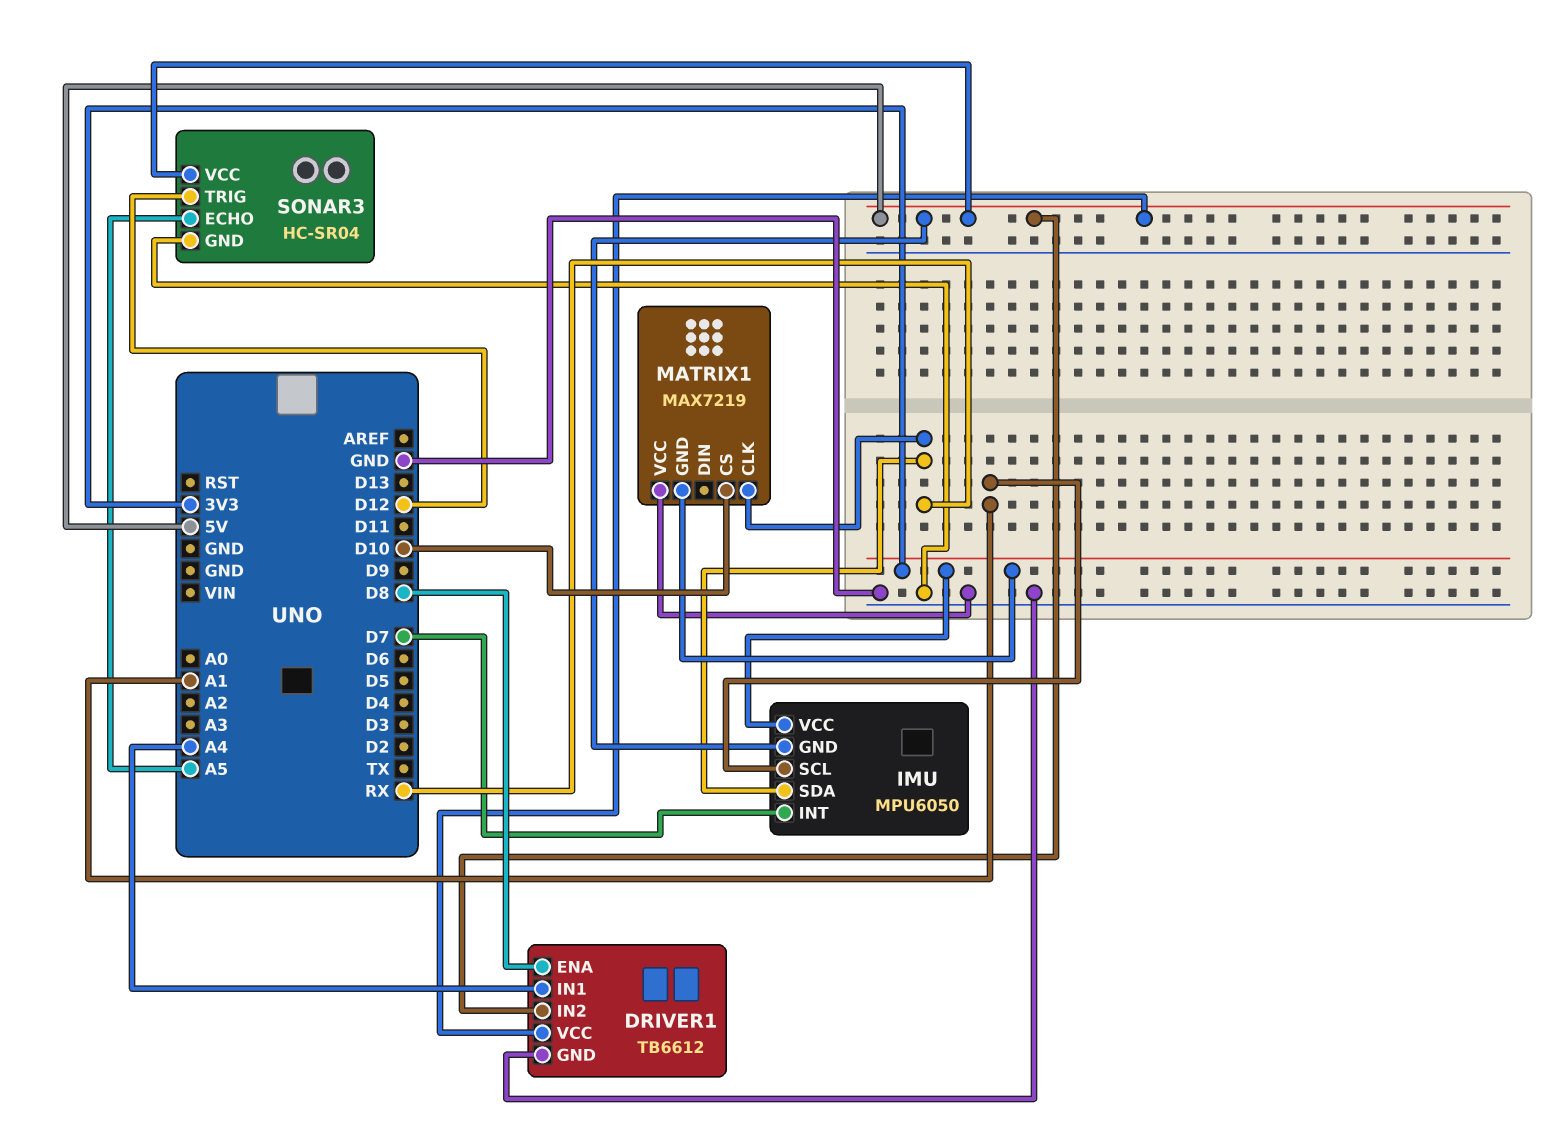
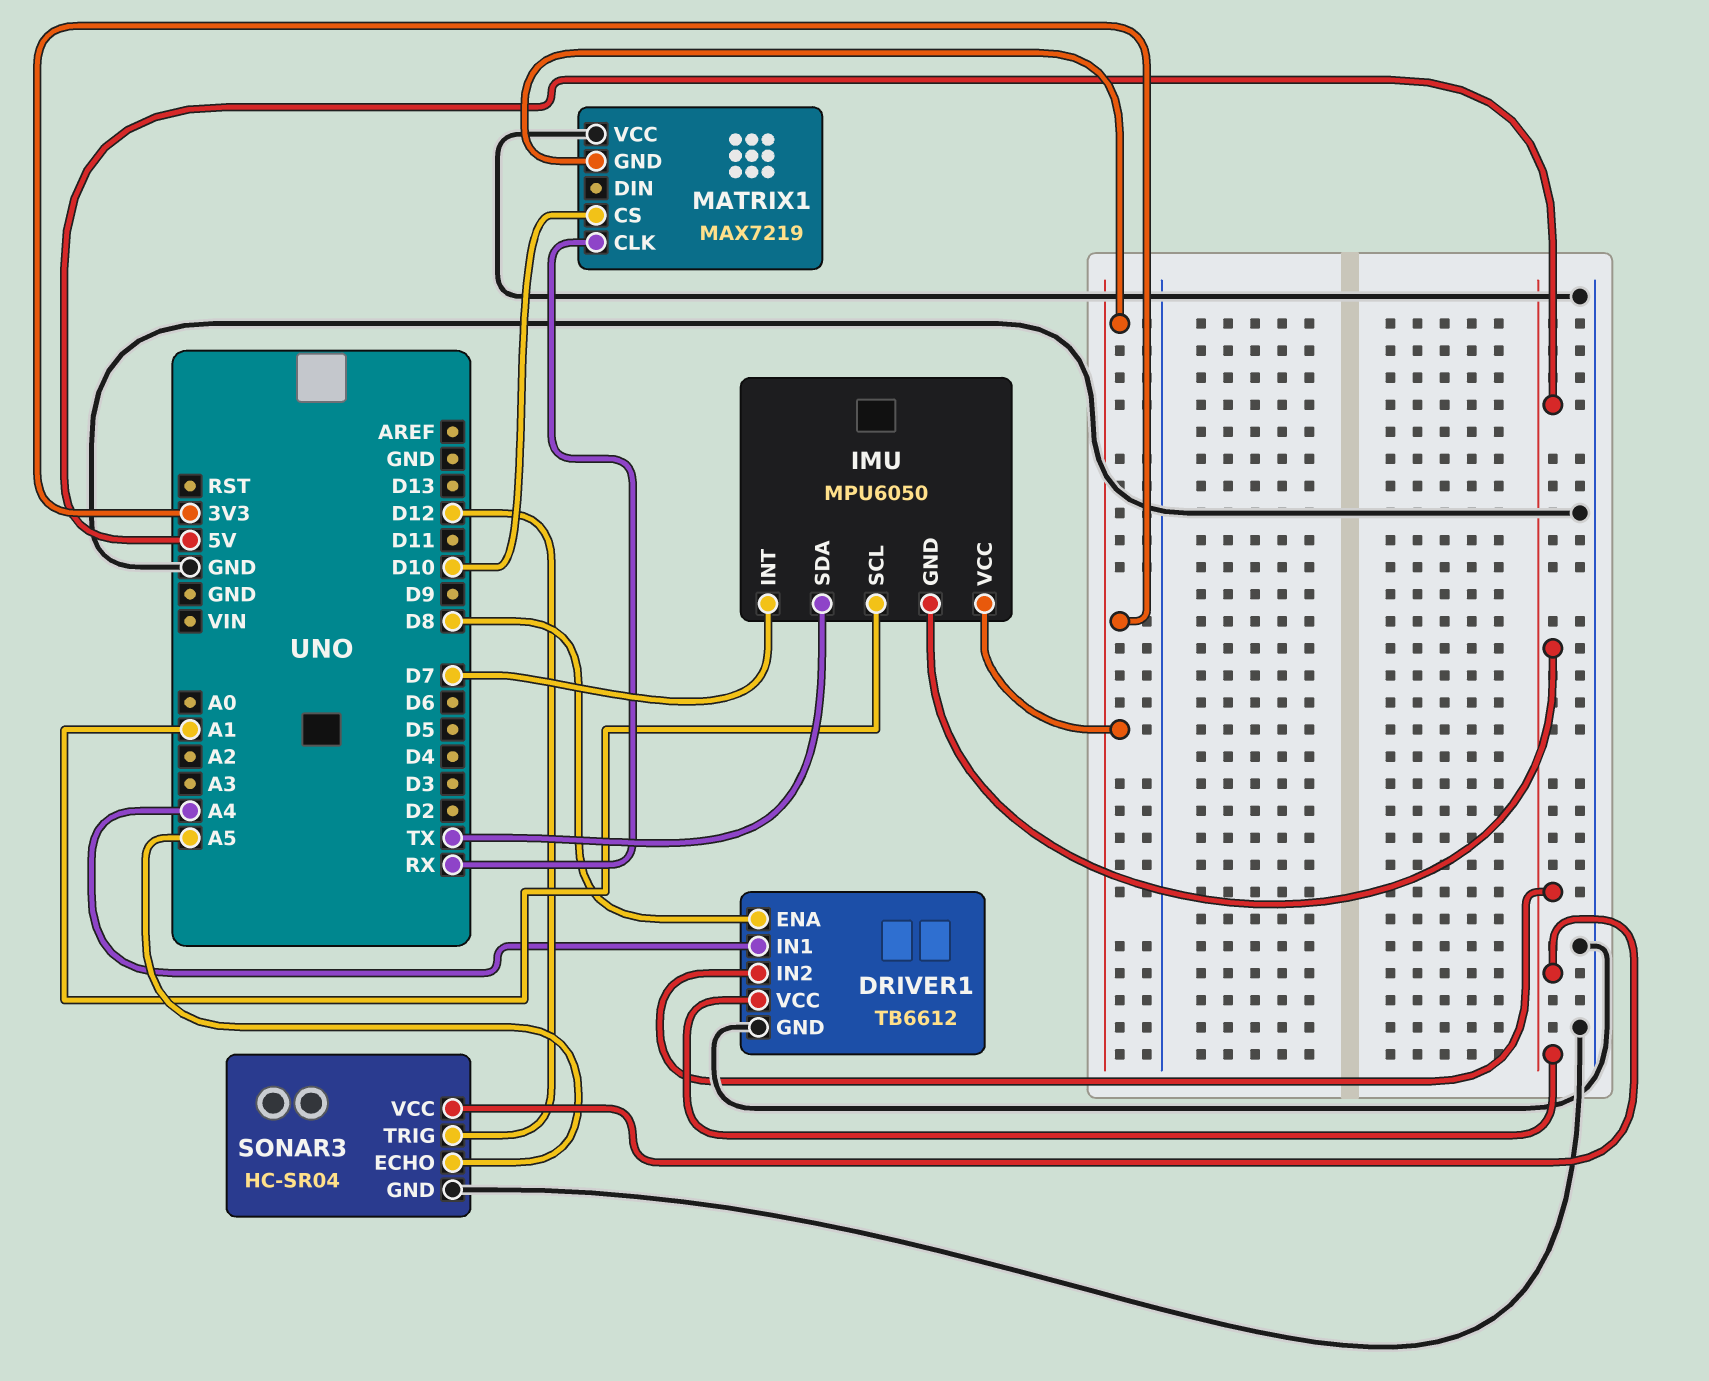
IMU pin SDA: RX -> TX

